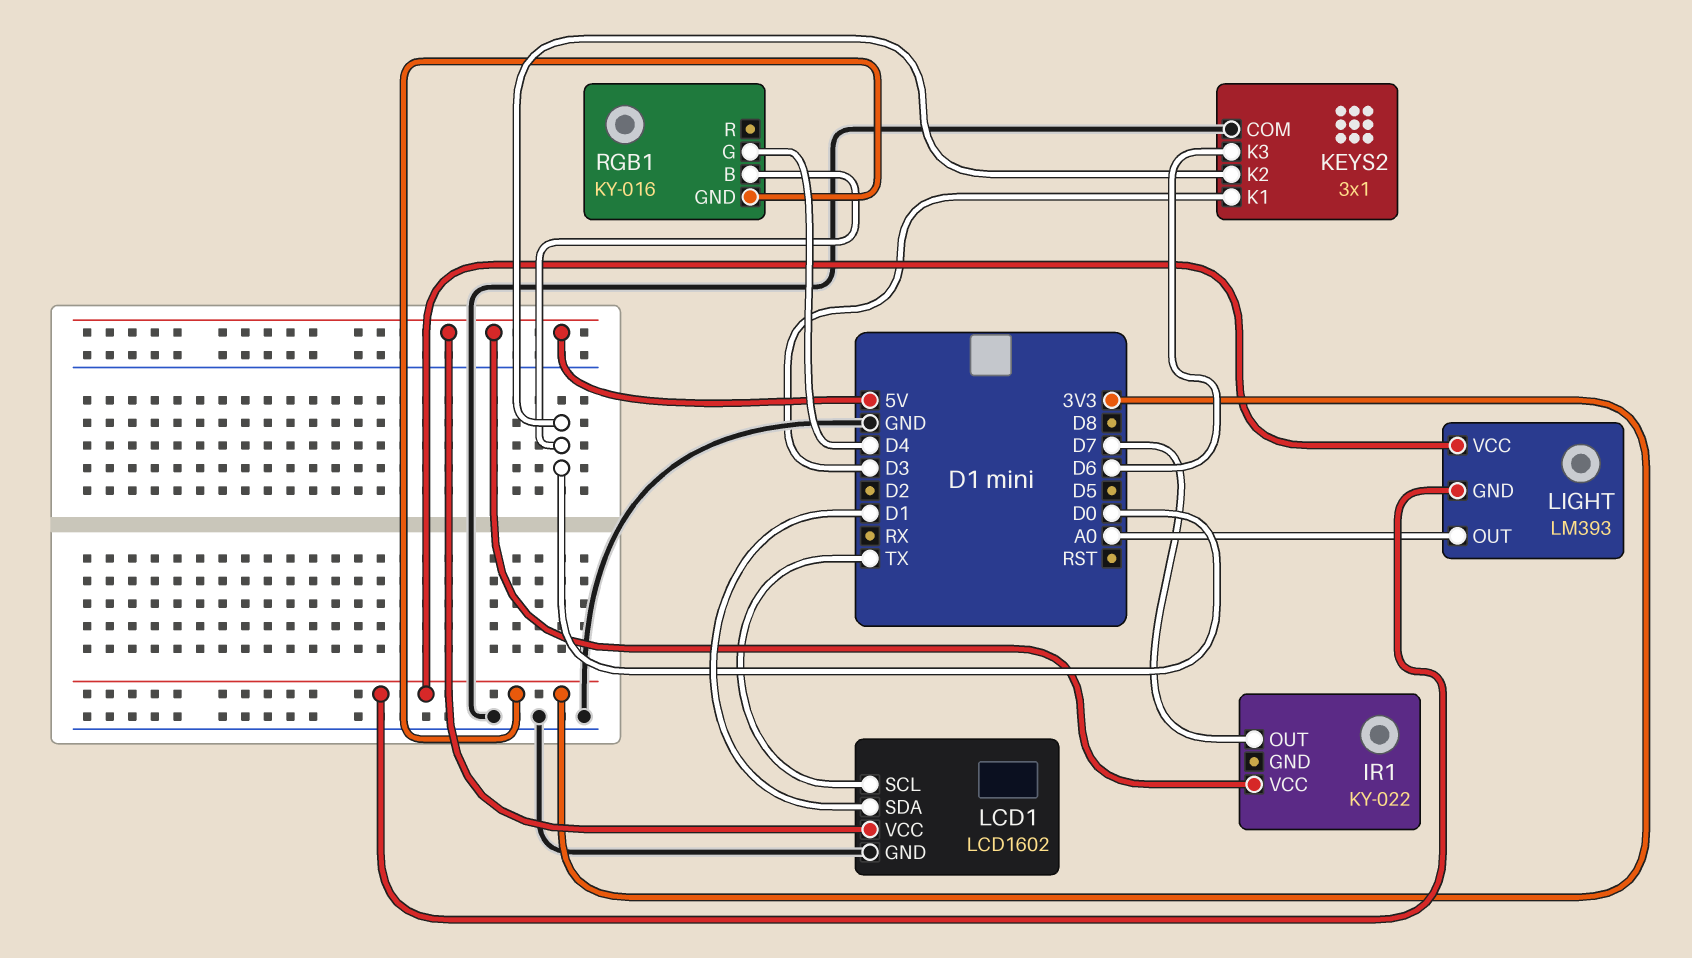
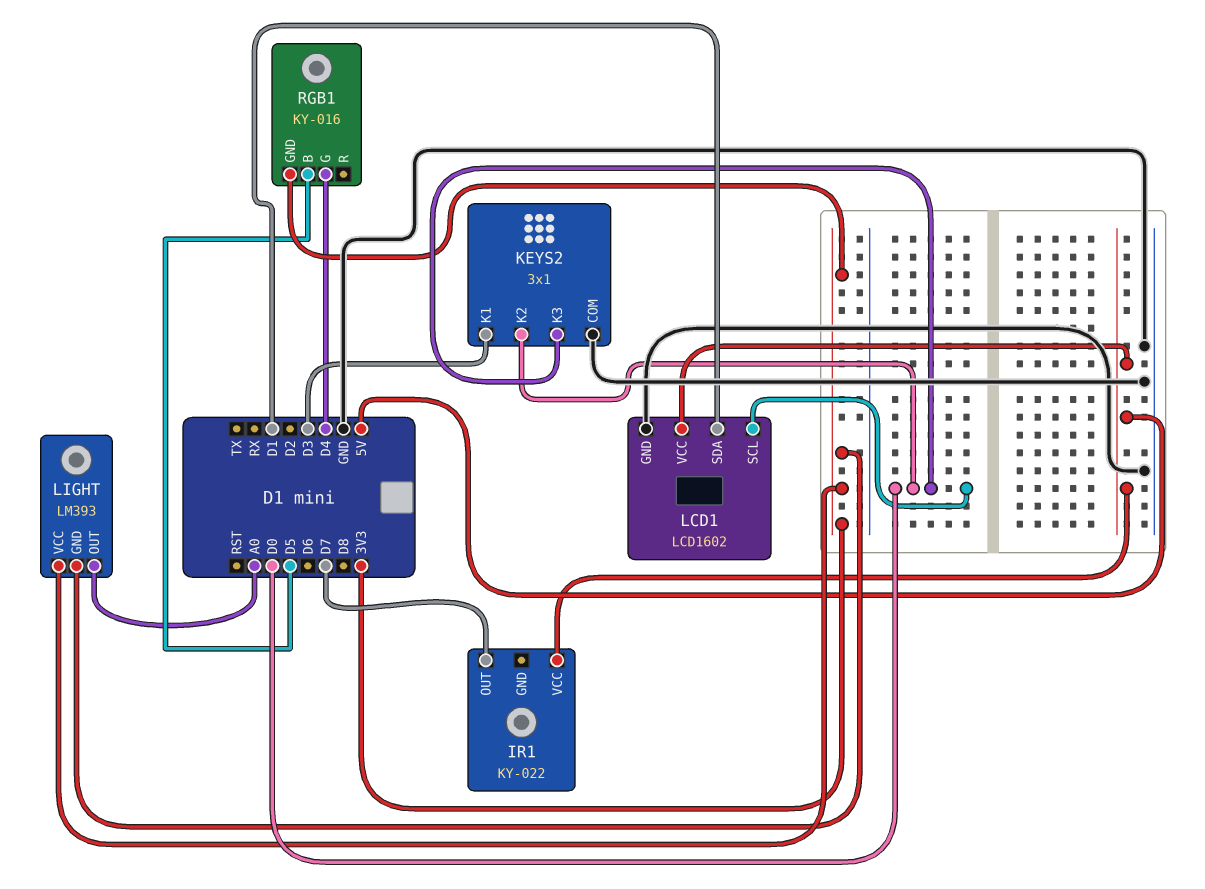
KEYS2 pin K3: D6 -> D0
LCD1 pin SCL: TX -> D0
RGB1 pin B: D0 -> D5

